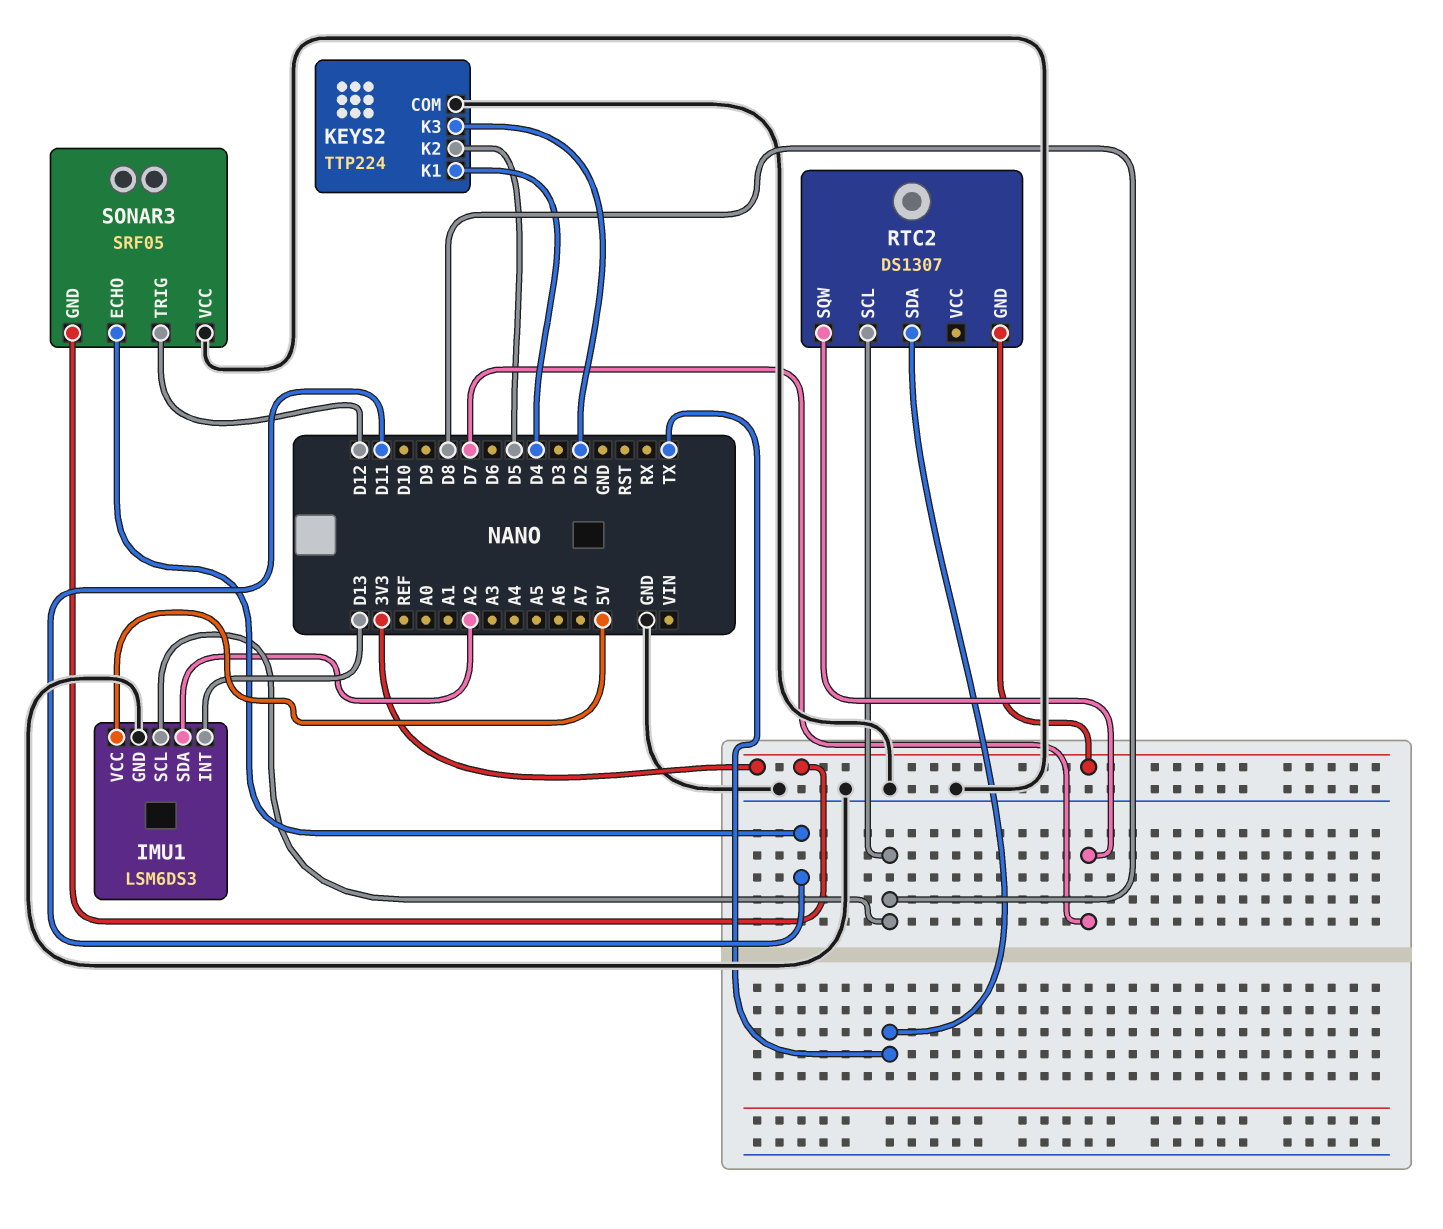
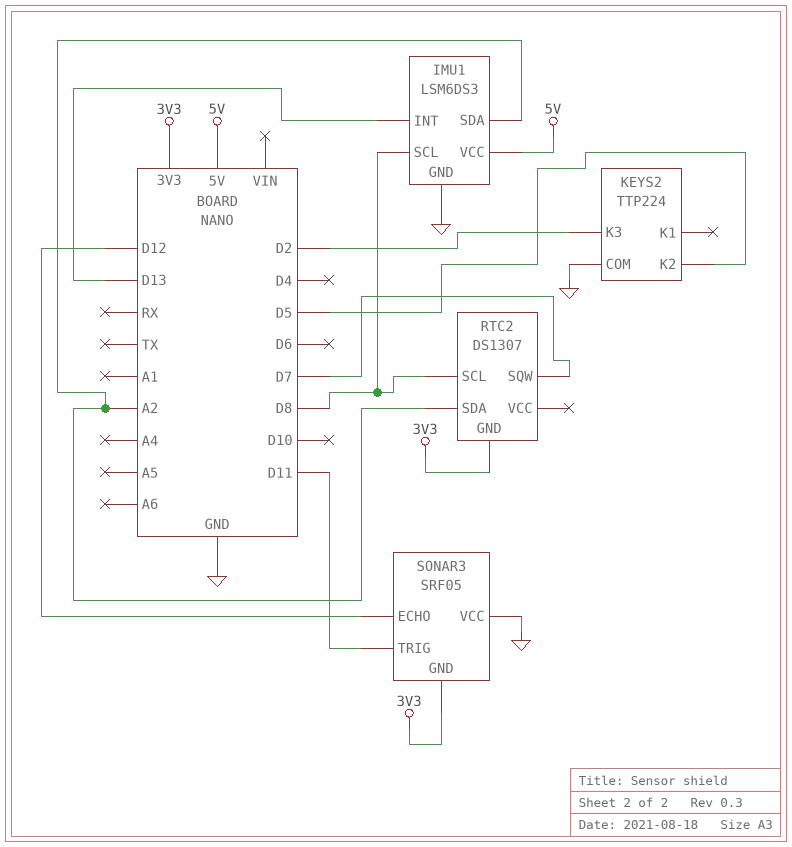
KEYS2 pin K1: D4 -> none
RTC2 pin SDA: TX -> A2
SONAR3 pin ECHO: D11 -> D12
SONAR3 pin TRIG: D12 -> D11

